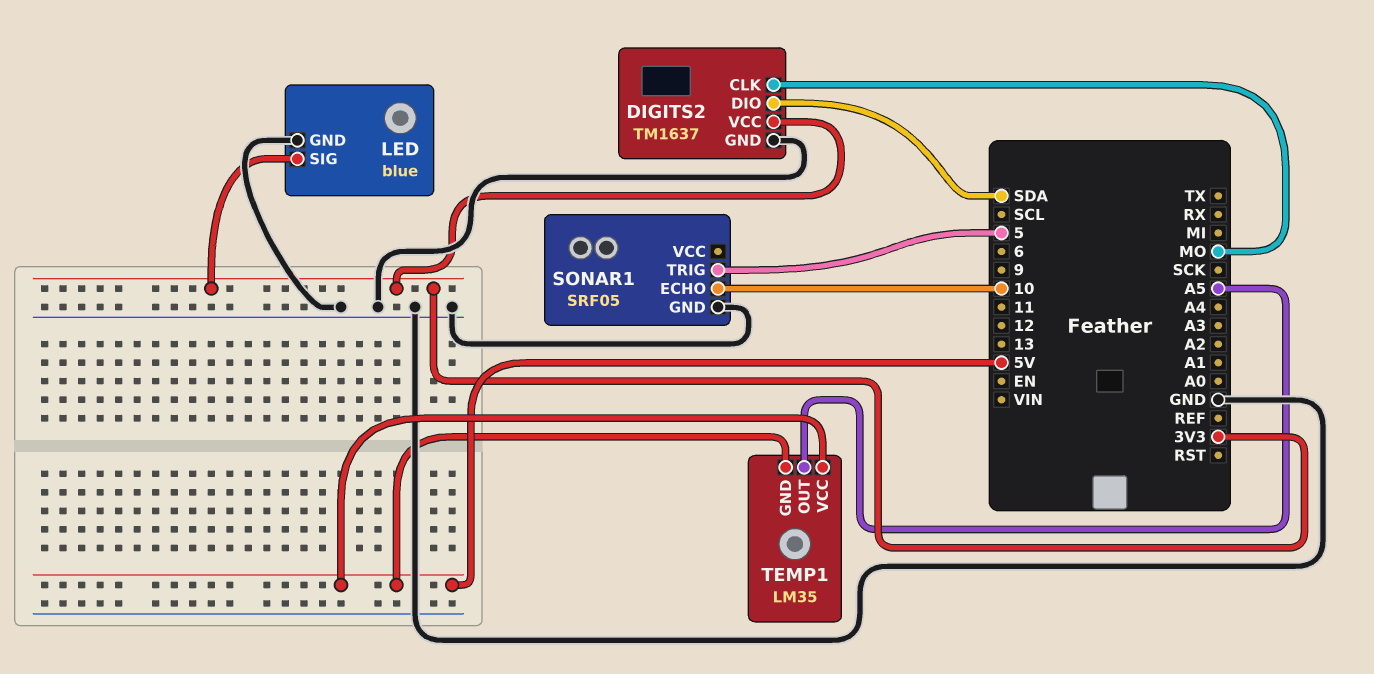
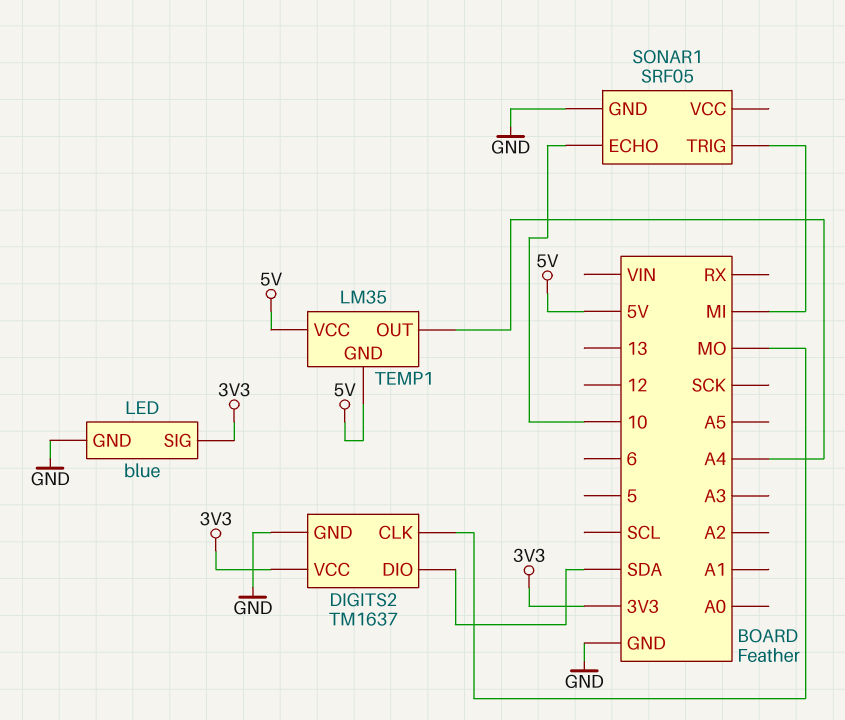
SONAR1 pin TRIG: 5 -> MI
TEMP1 pin OUT: A5 -> A4

